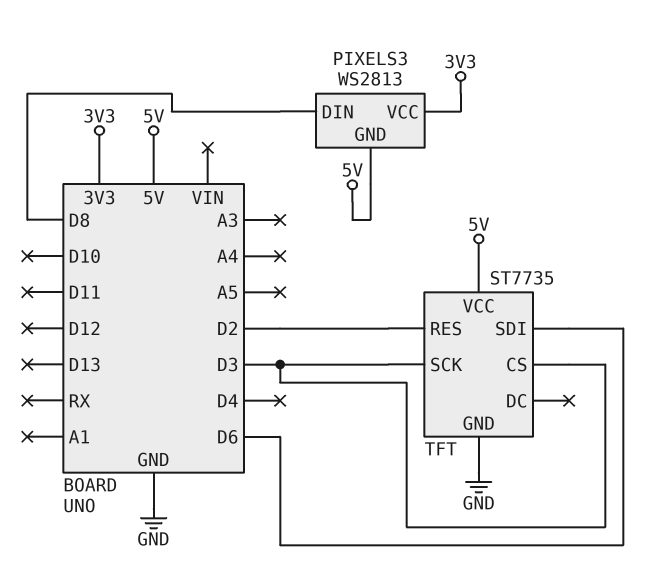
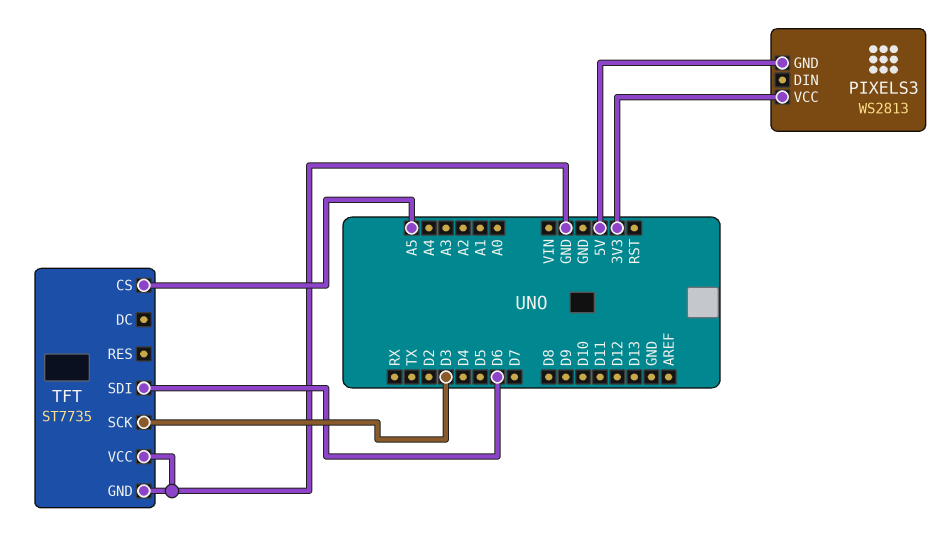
PIXELS3 pin DIN: D8 -> none
TFT pin CS: D3 -> A5
TFT pin RES: D2 -> none
TFT pin VCC: 5V -> GND

